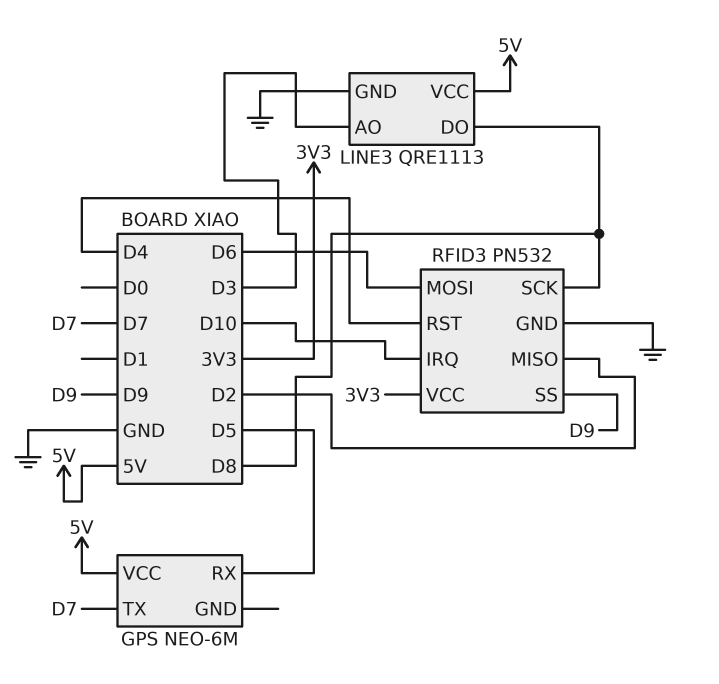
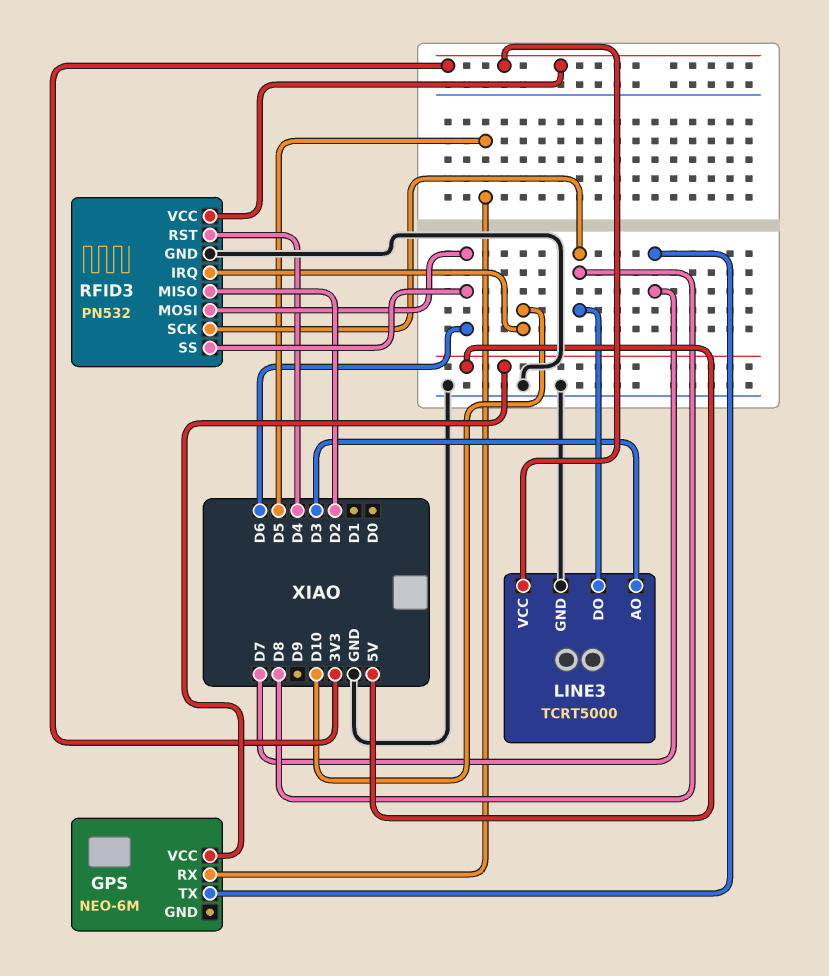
LINE3: QRE1113 -> TCRT5000
LINE3 pin VCC: 5V -> 3V3
RFID3 pin SS: D9 -> D6

